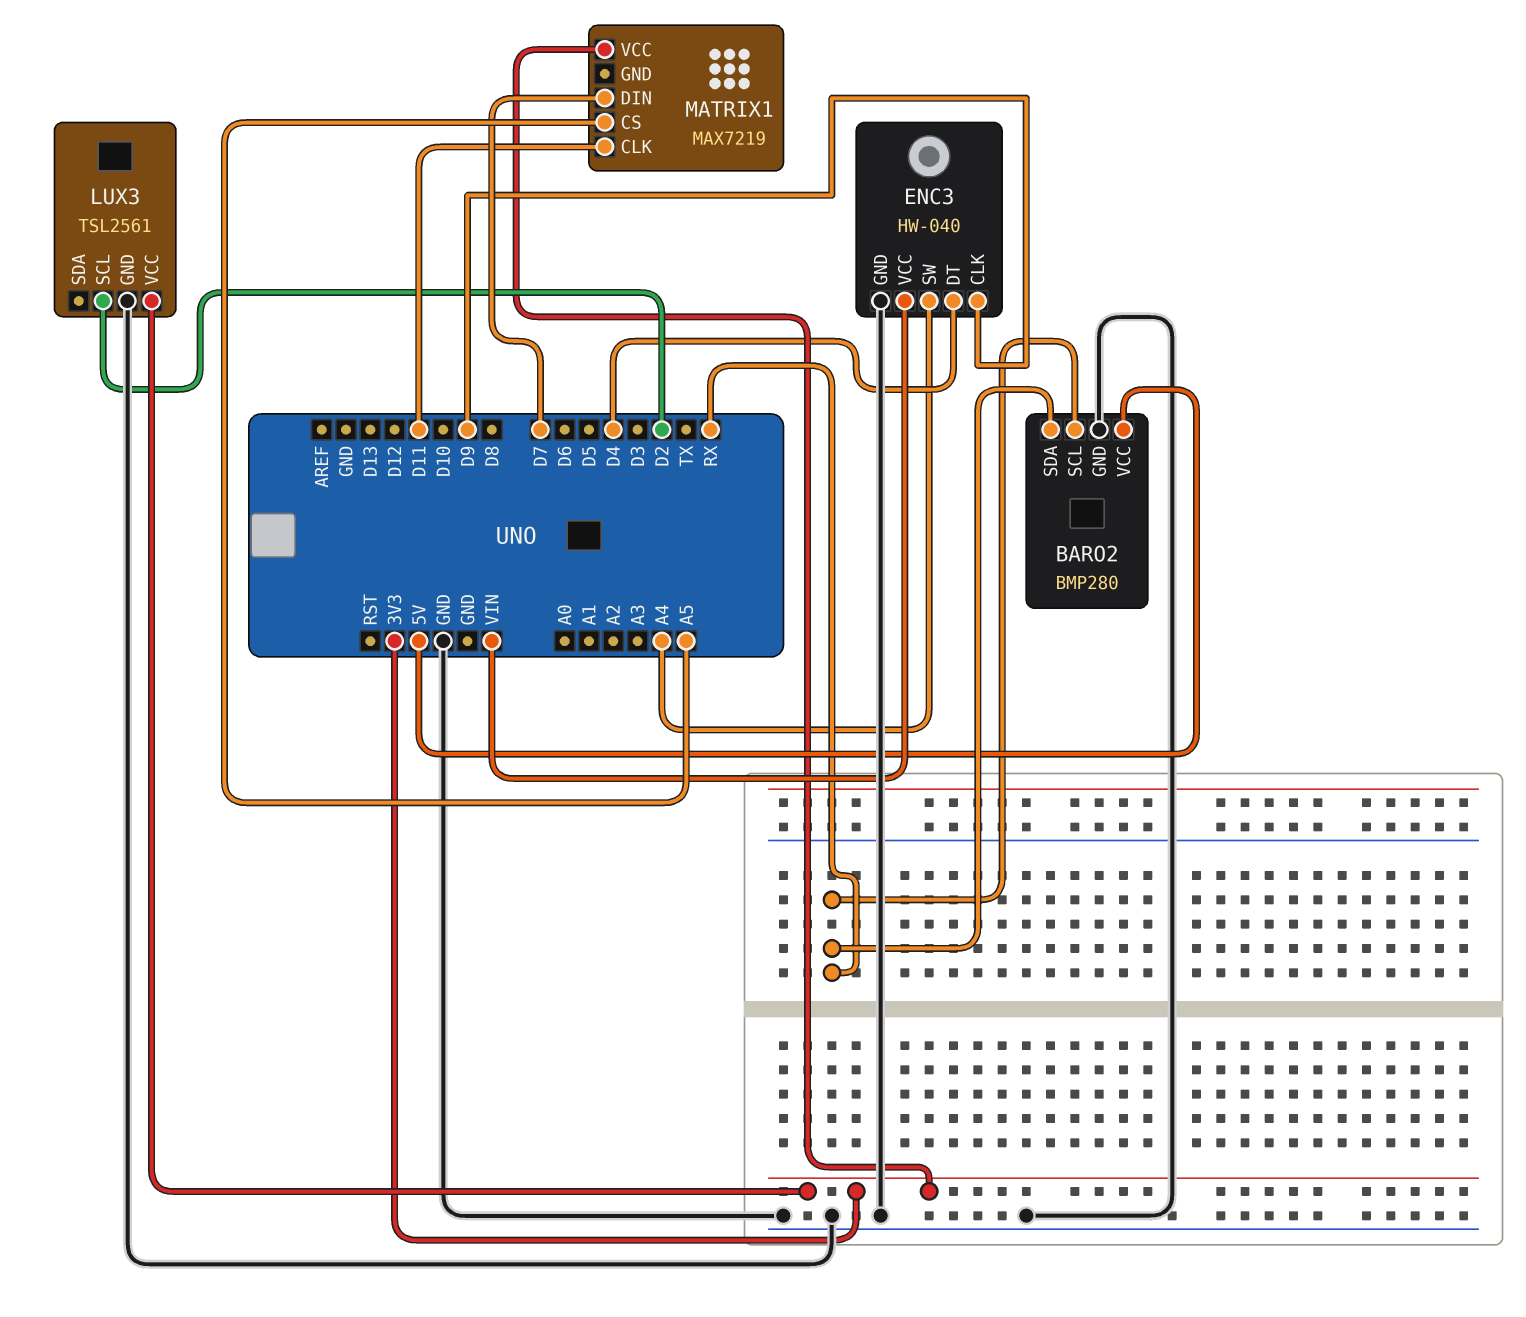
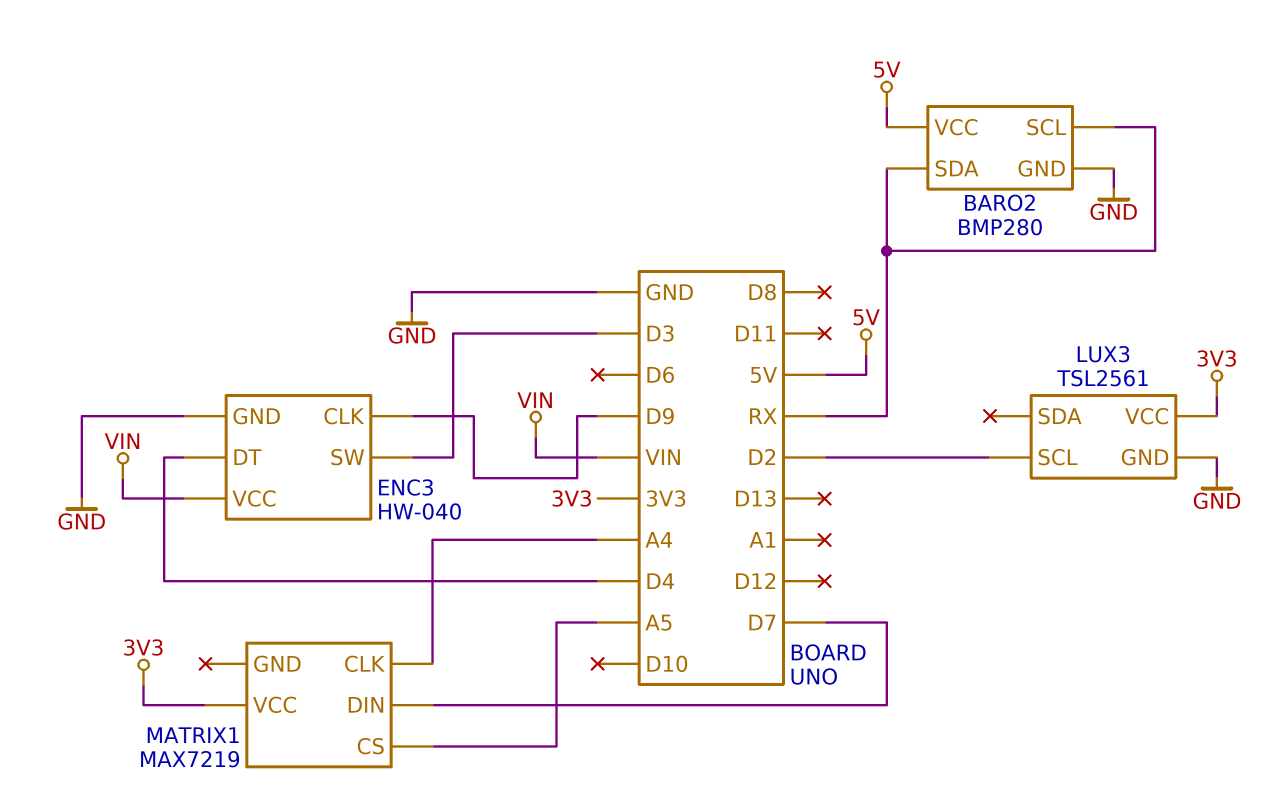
ENC3 pin SW: A4 -> D3
MATRIX1 pin CLK: D11 -> A4

